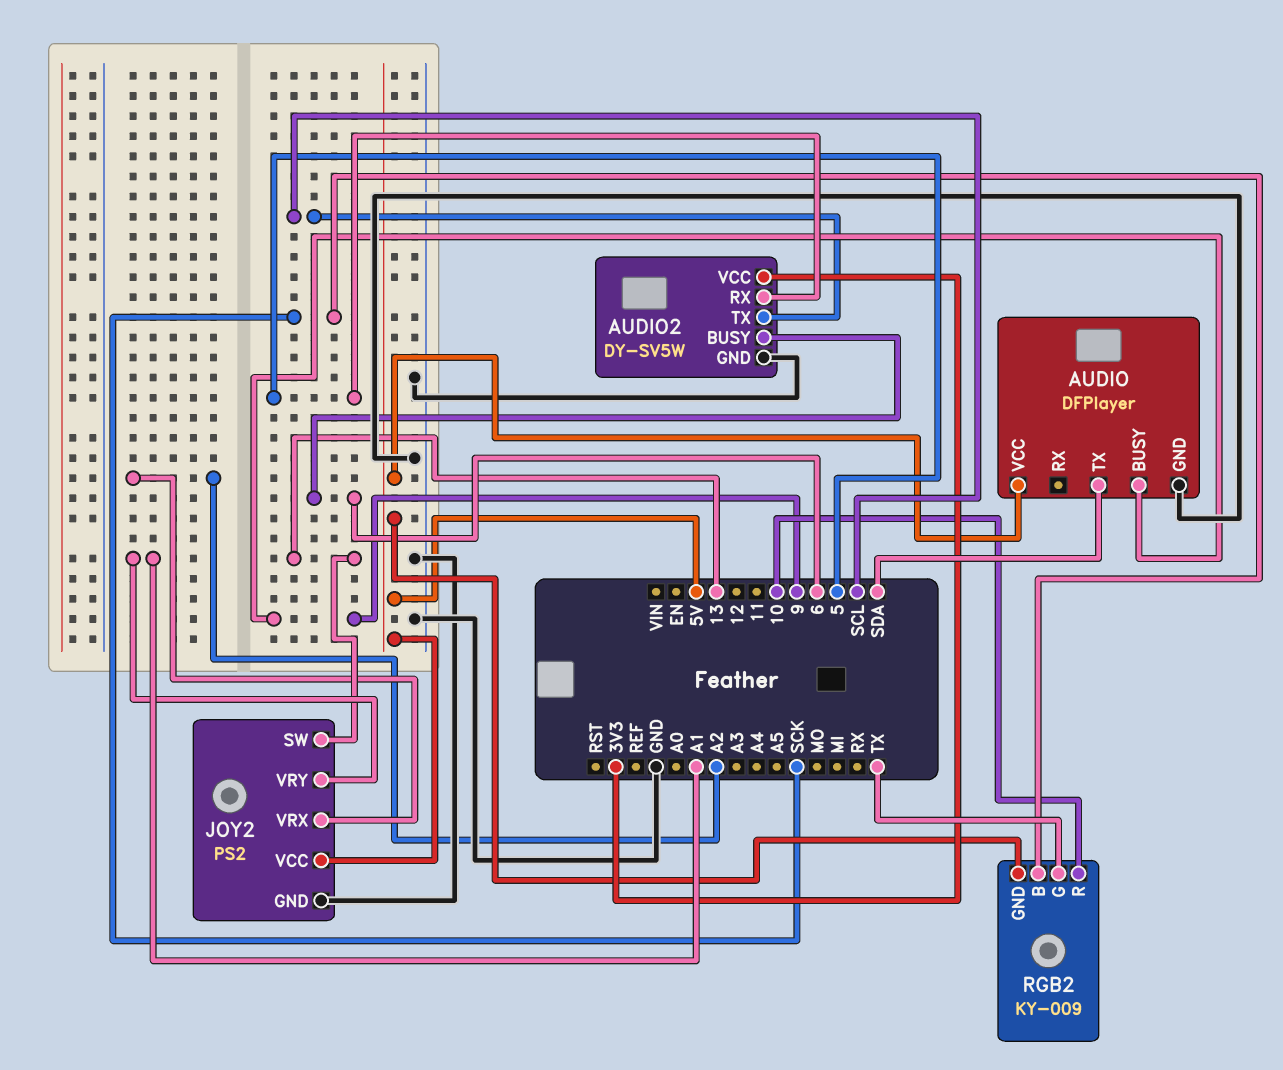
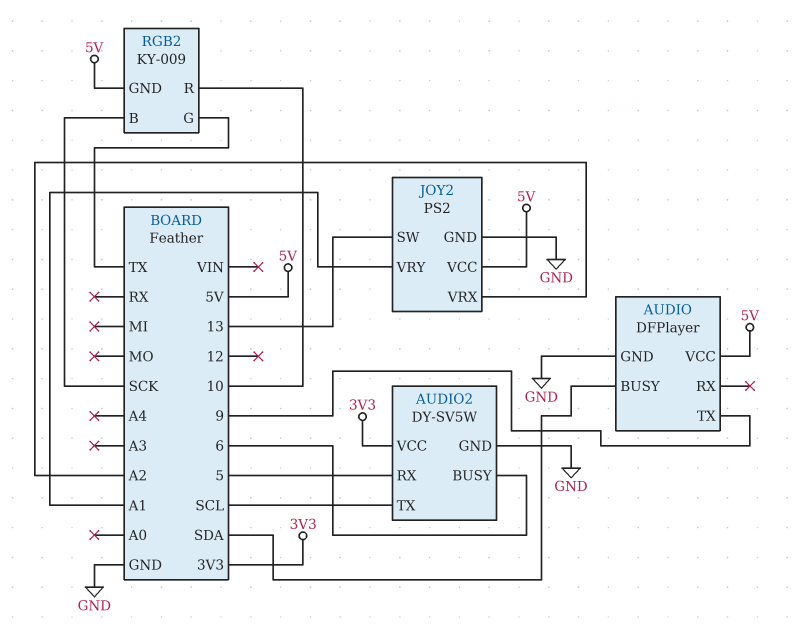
AUDIO pin BUSY: 9 -> SDA
AUDIO pin TX: SDA -> 9

